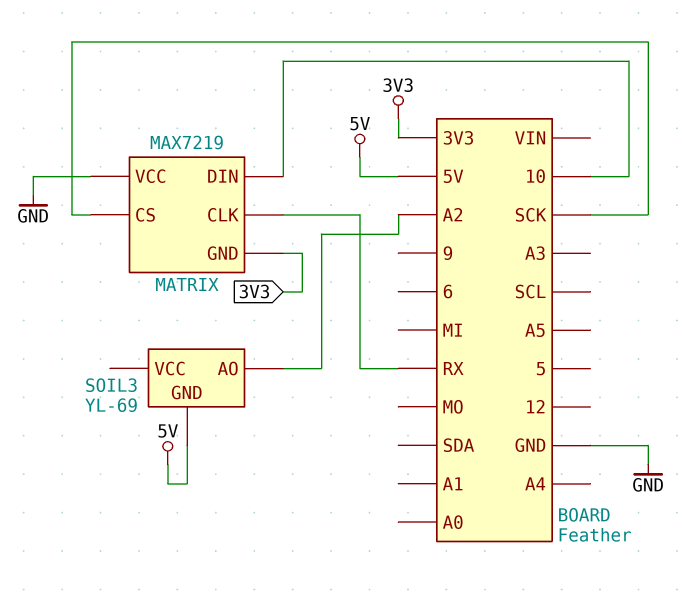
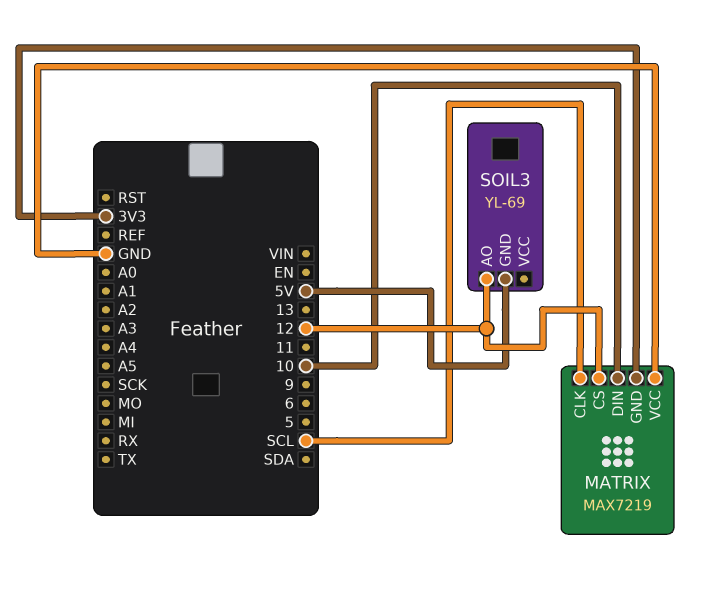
MATRIX pin CLK: RX -> SCL
MATRIX pin CS: SCK -> 12
SOIL3 pin AO: A2 -> 12

